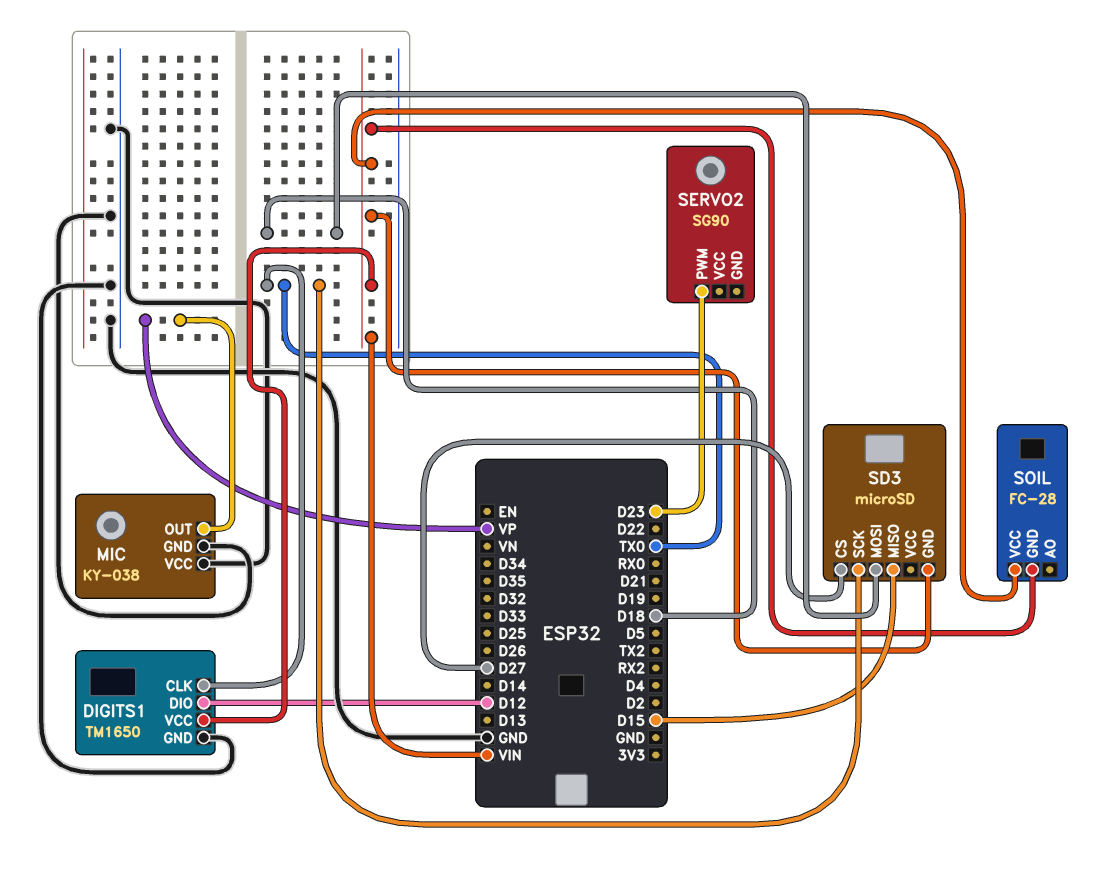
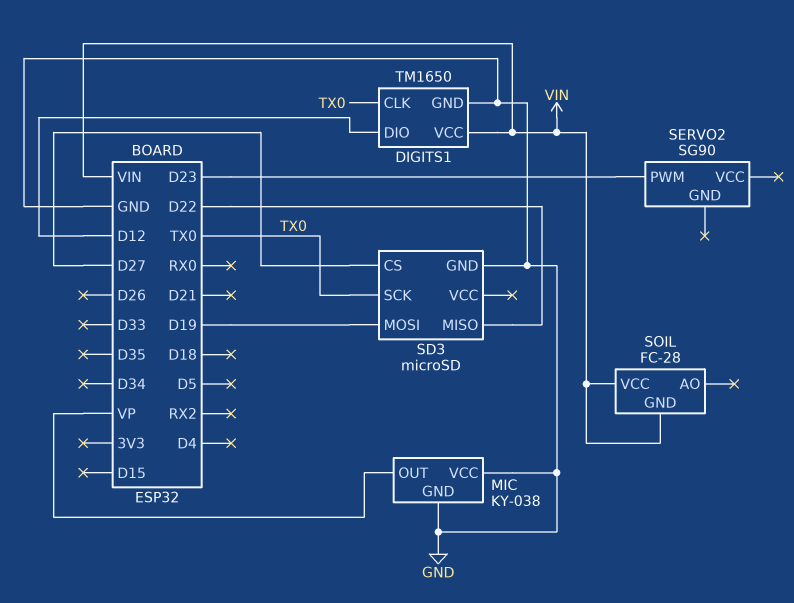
SD3 pin GND: VIN -> GND
SD3 pin MISO: D15 -> D22
SD3 pin MOSI: D18 -> D19

